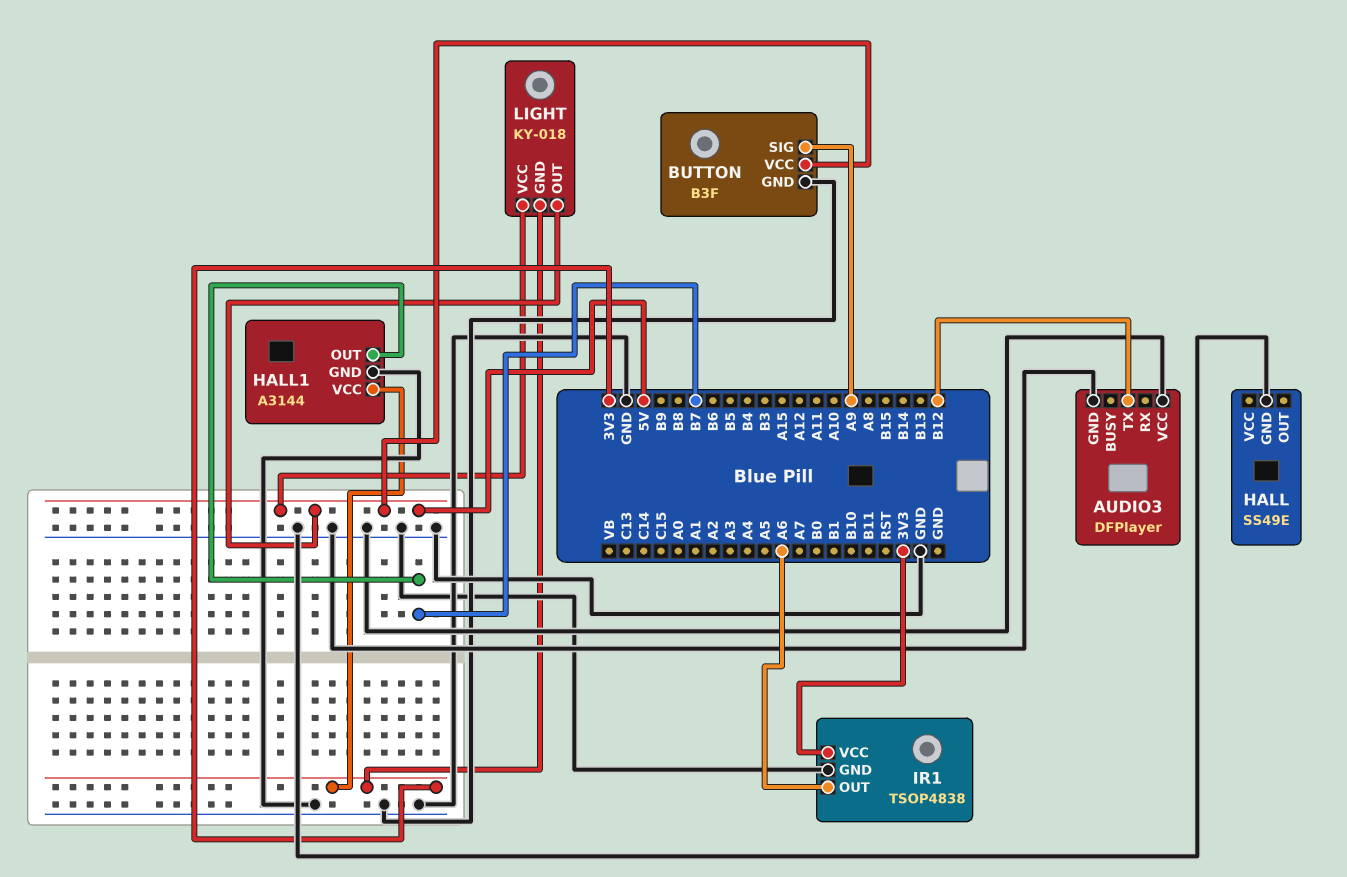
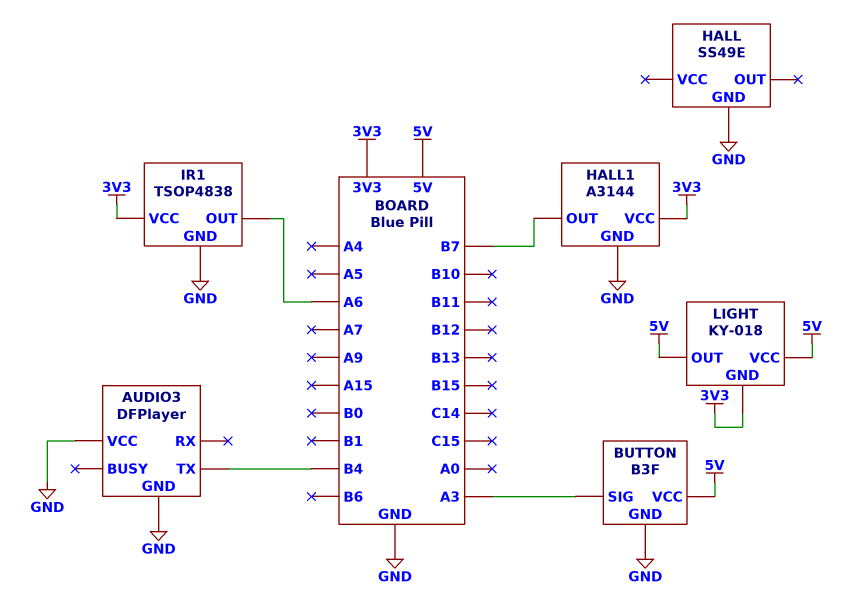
AUDIO3 pin TX: B12 -> B4
BUTTON pin SIG: A9 -> A3

